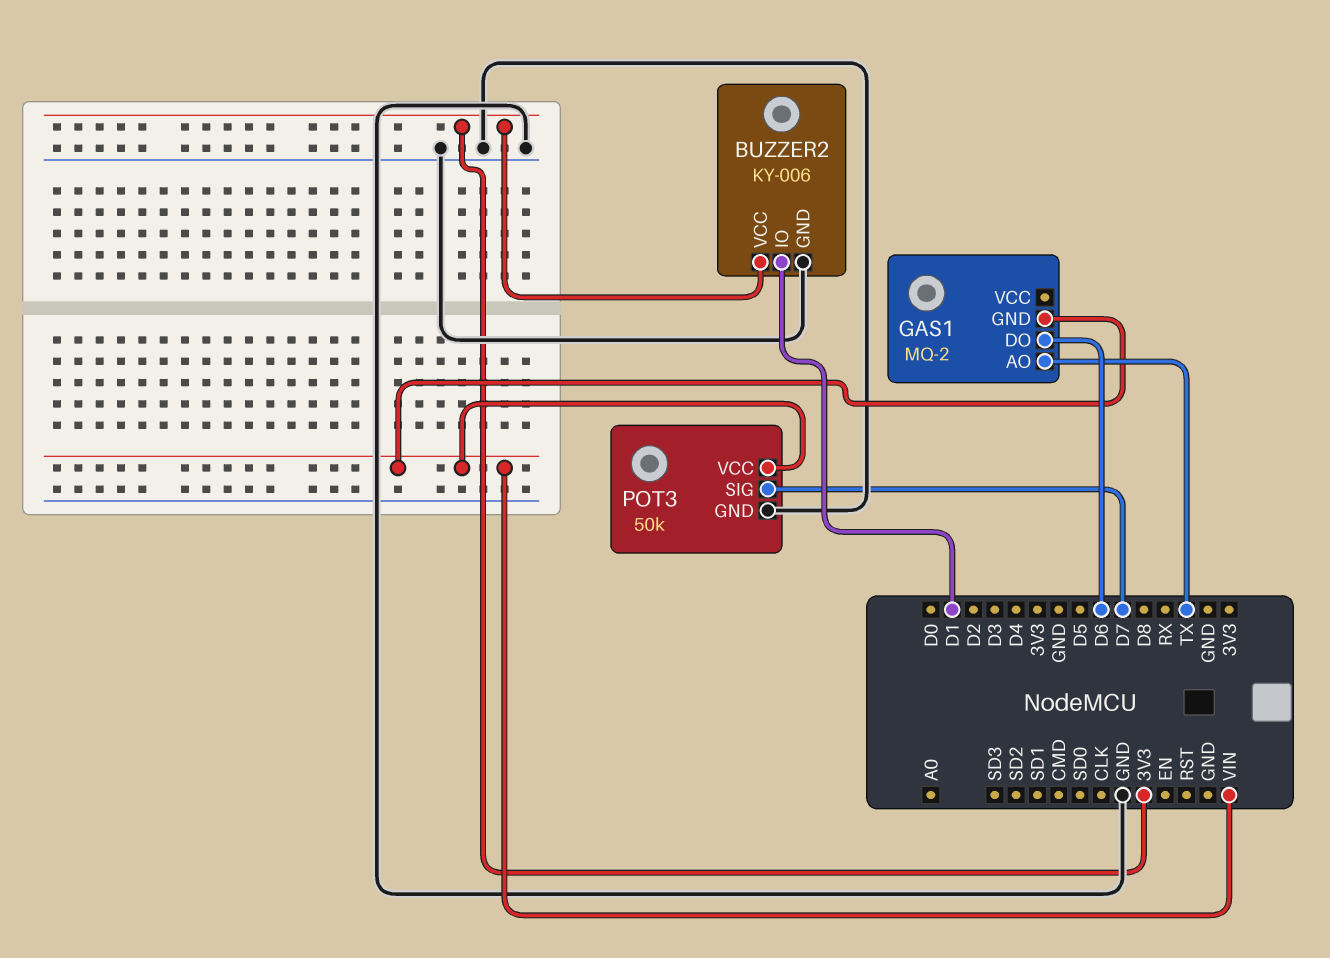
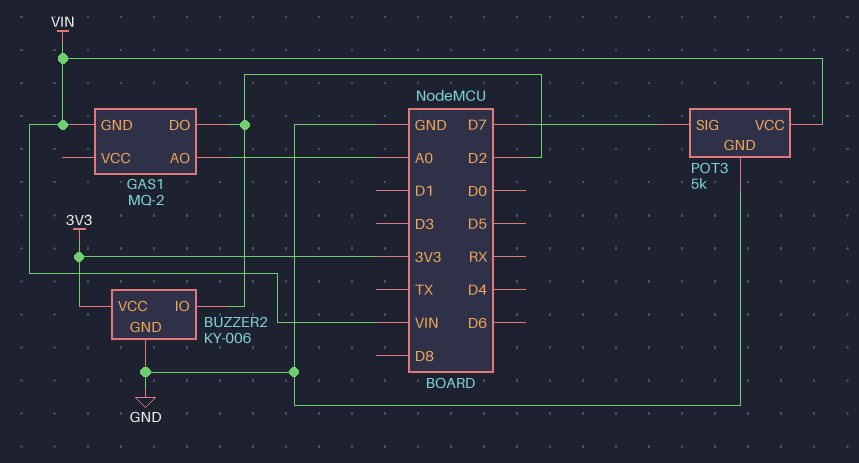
BUZZER2 pin IO: D1 -> D2
GAS1 pin AO: TX -> A0
GAS1 pin DO: D6 -> D2
POT3: 50k -> 5k

